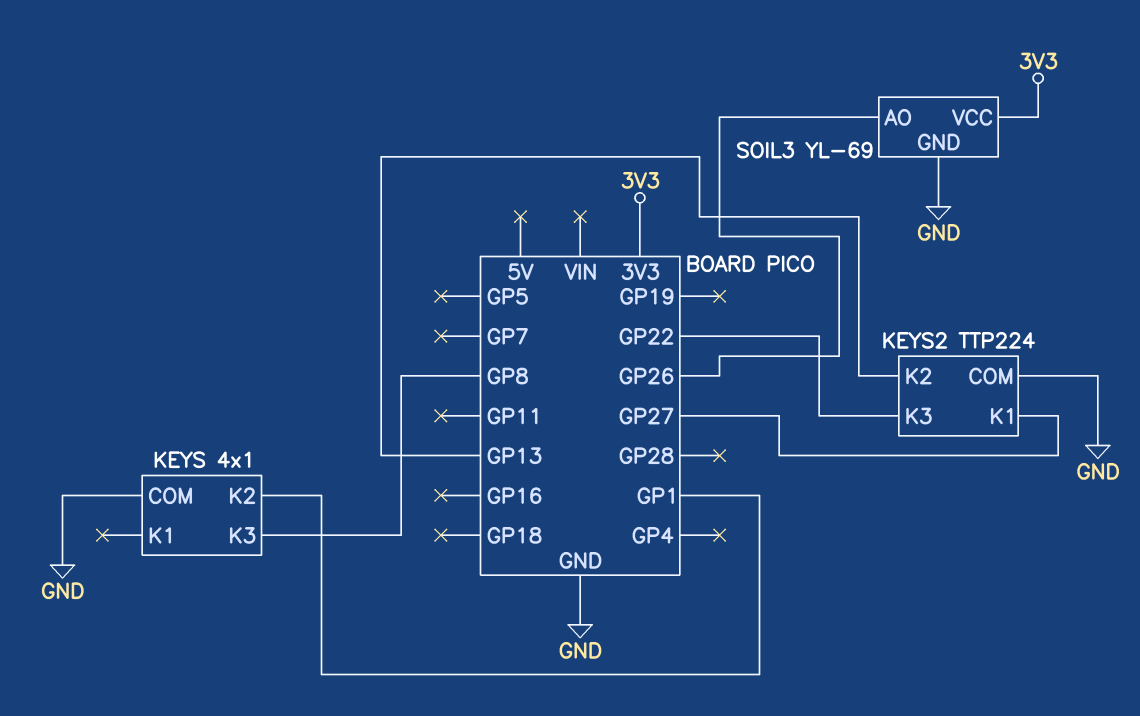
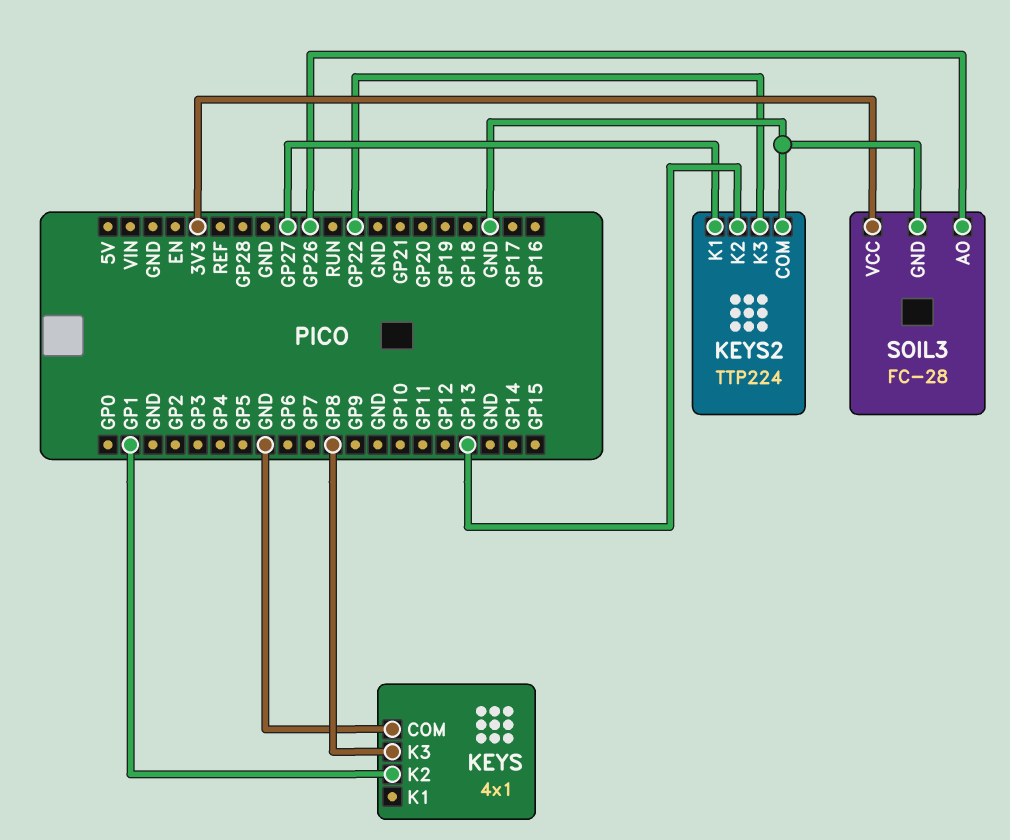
SOIL3: YL-69 -> FC-28

